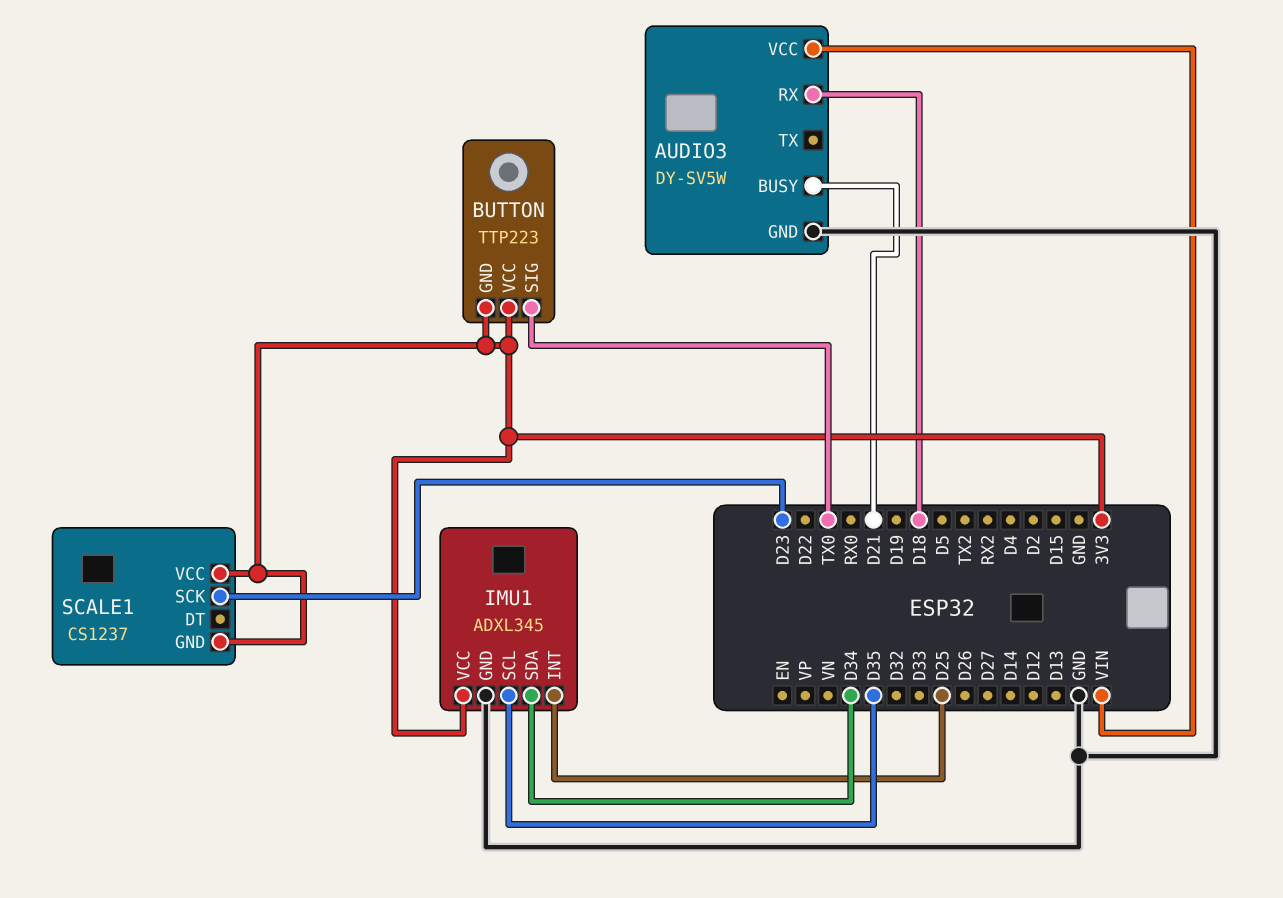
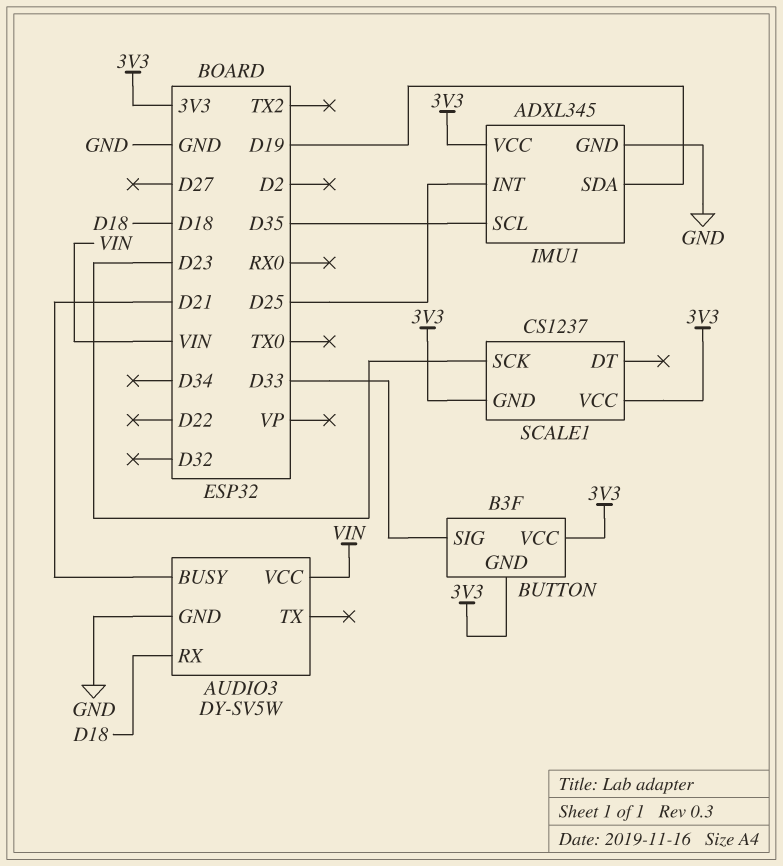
BUTTON: TTP223 -> B3F
BUTTON pin SIG: TX0 -> D33
IMU1 pin SDA: D34 -> D19

